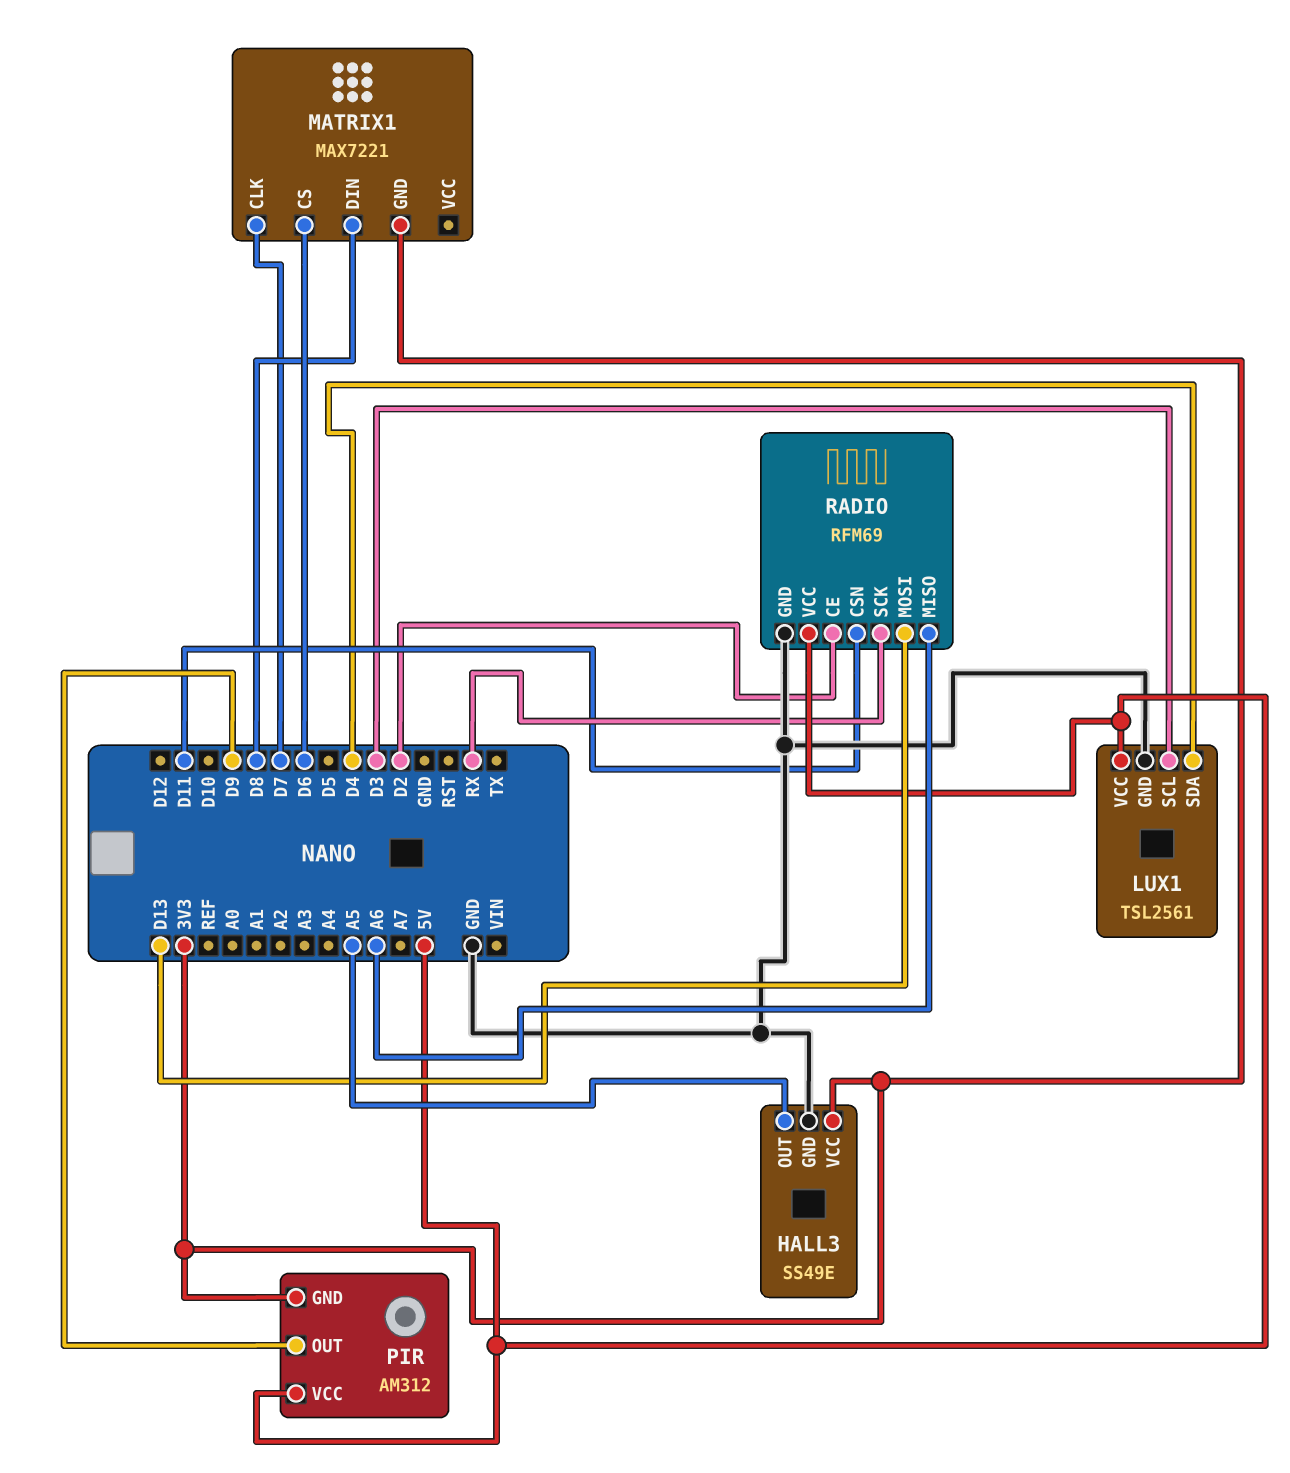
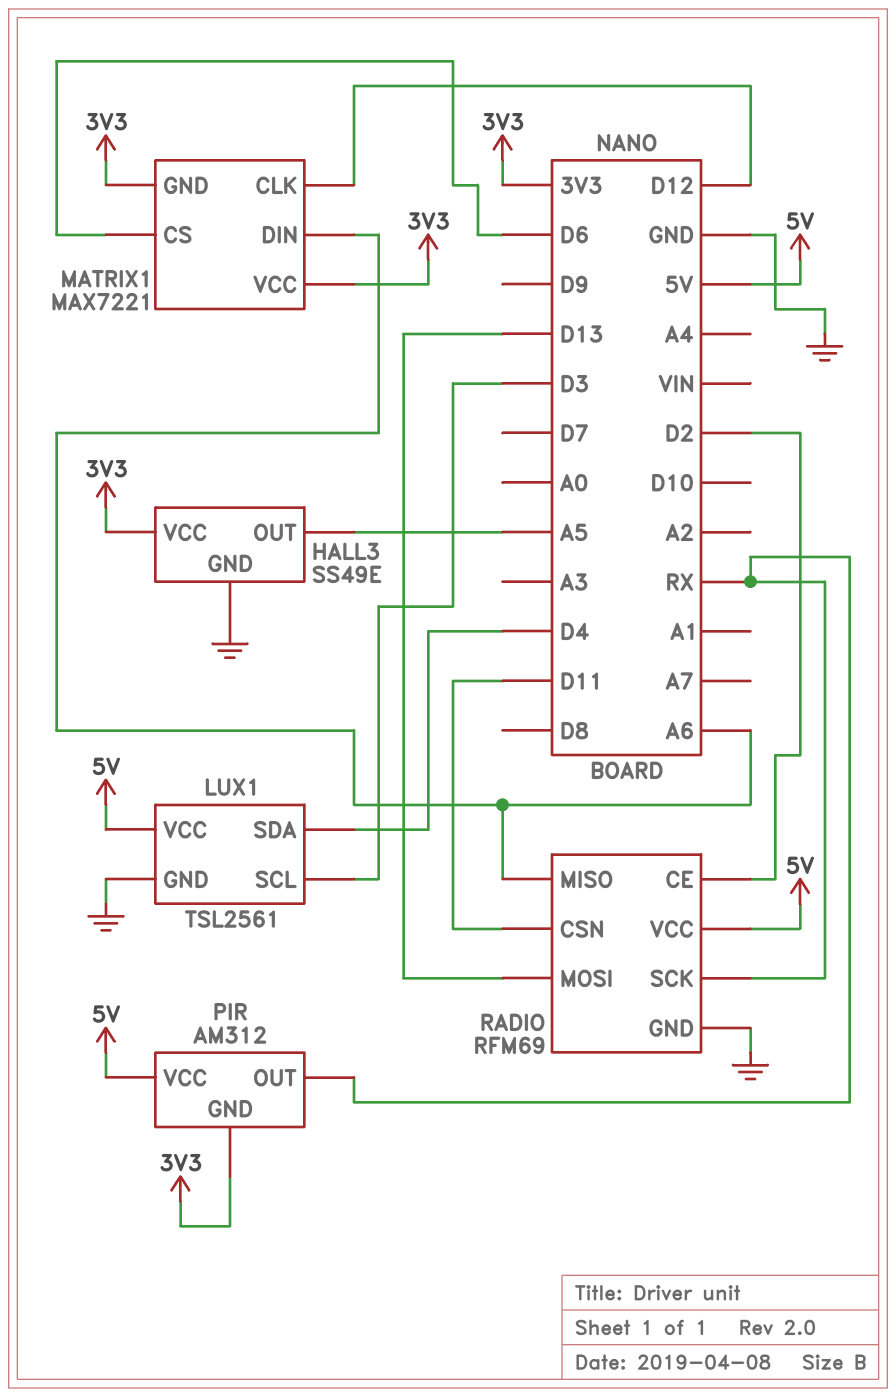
MATRIX1 pin CLK: D7 -> D12
MATRIX1 pin DIN: D8 -> A6
MATRIX1 pin VCC: none -> 3V3
PIR pin OUT: D9 -> RX

